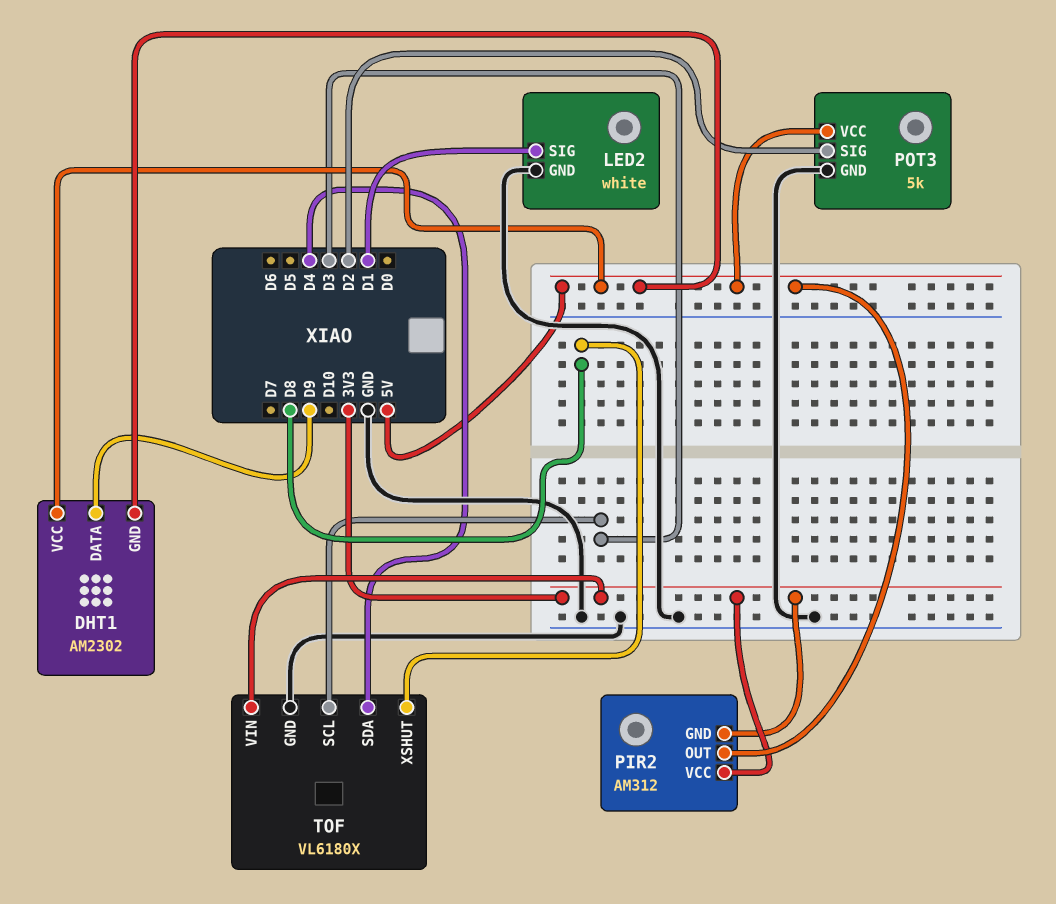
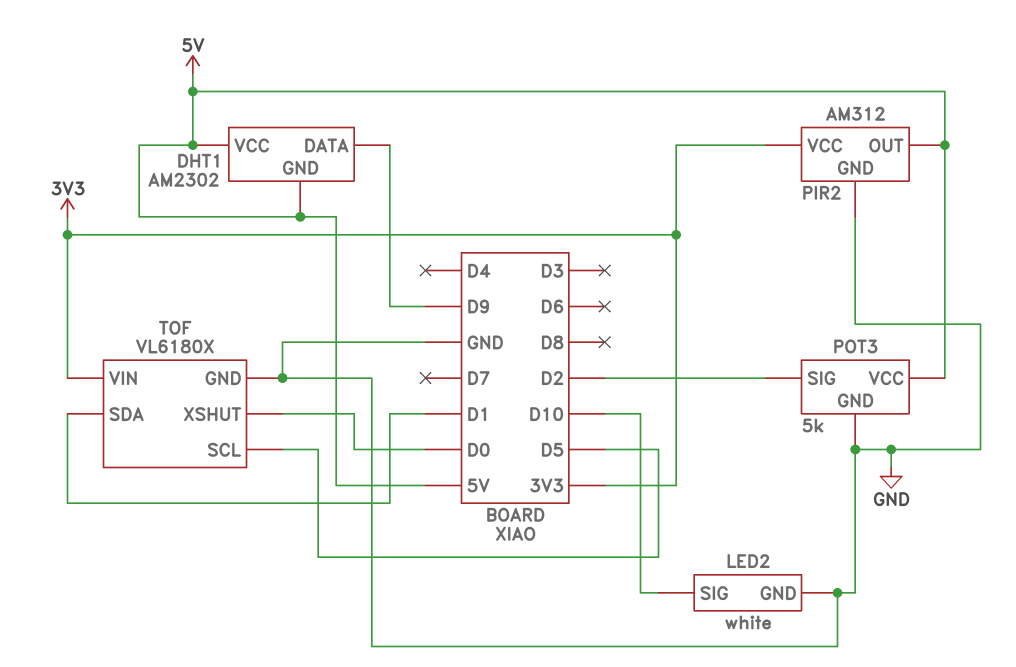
LED2 pin SIG: D1 -> D10
PIR2 pin GND: 3V3 -> GND
TOF pin SCL: D3 -> D5
TOF pin SDA: D4 -> D1
TOF pin XSHUT: D8 -> D0

